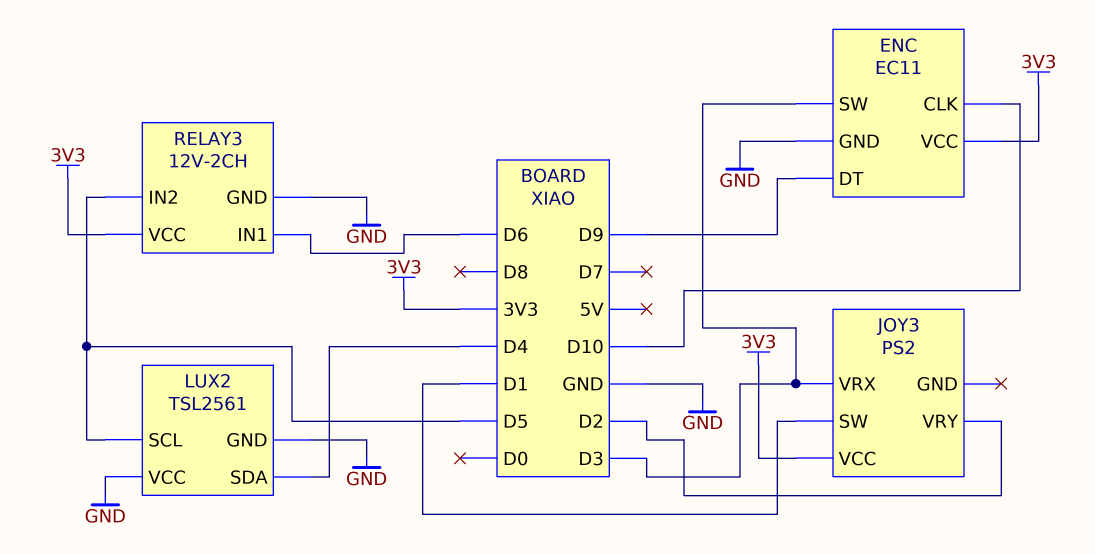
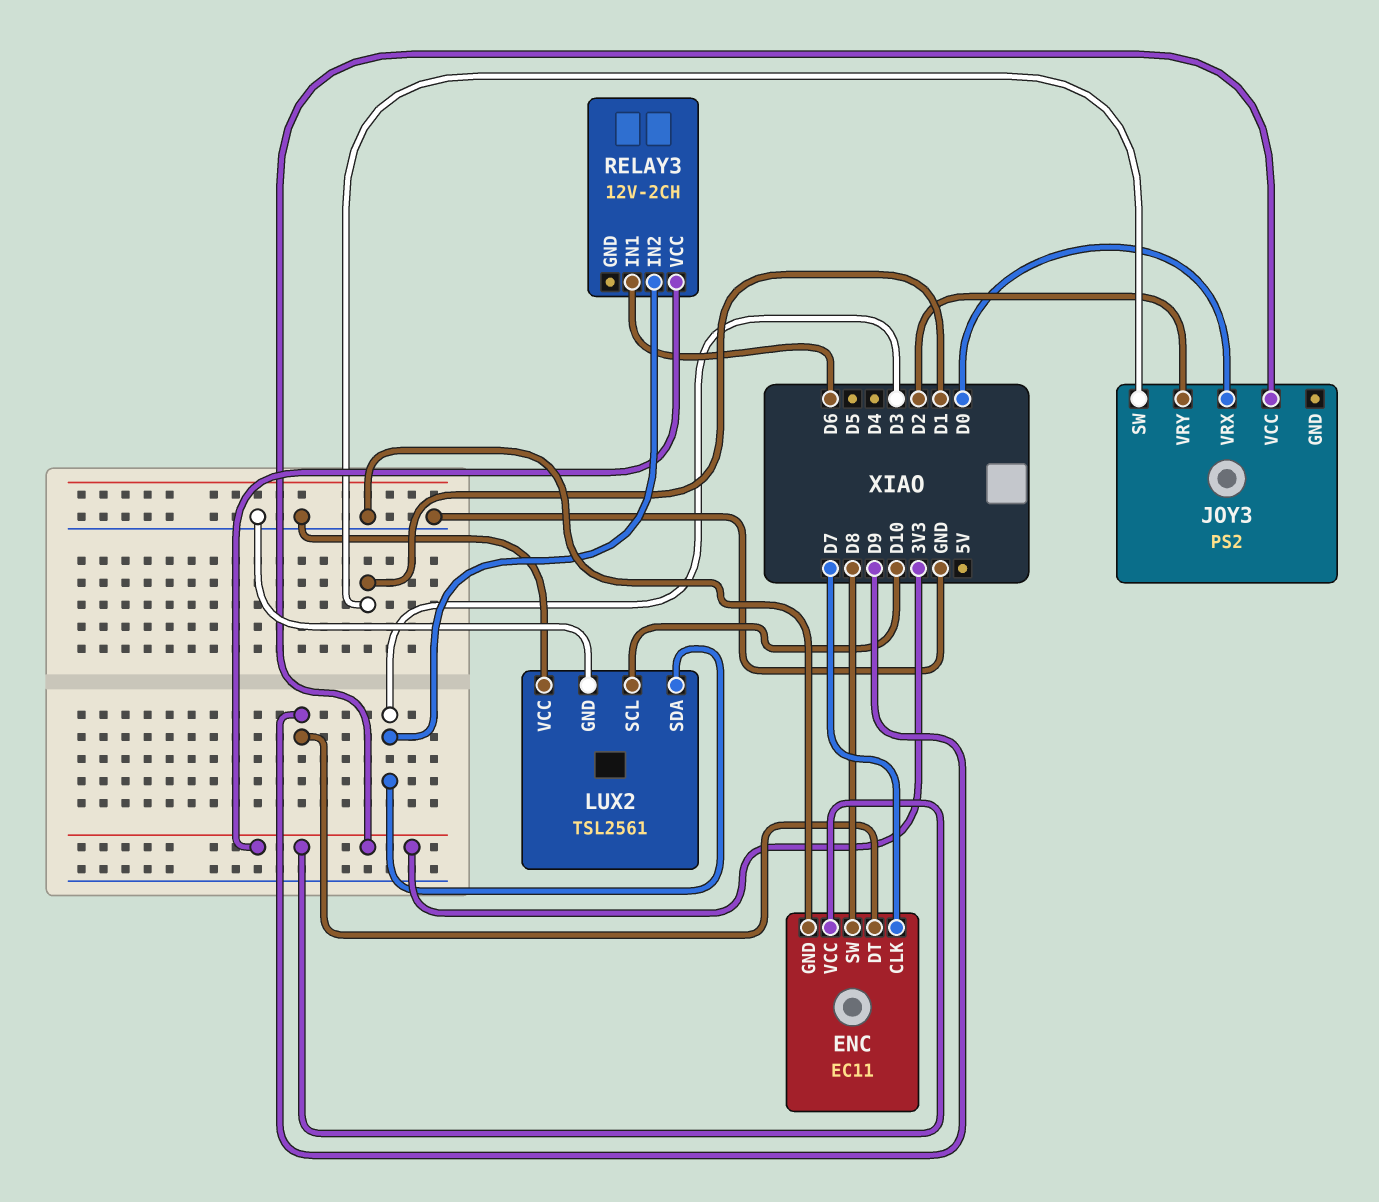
ENC pin CLK: D10 -> D7
ENC pin SW: D3 -> D8
JOY3 pin VRX: D3 -> D0
LUX2 pin SCL: D5 -> D10
LUX2 pin SDA: D4 -> D3
RELAY3 pin GND: GND -> none
RELAY3 pin IN2: D5 -> D3

